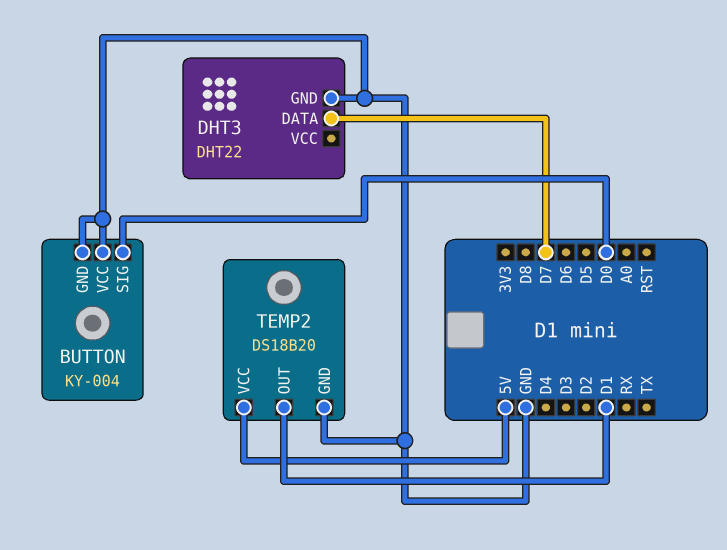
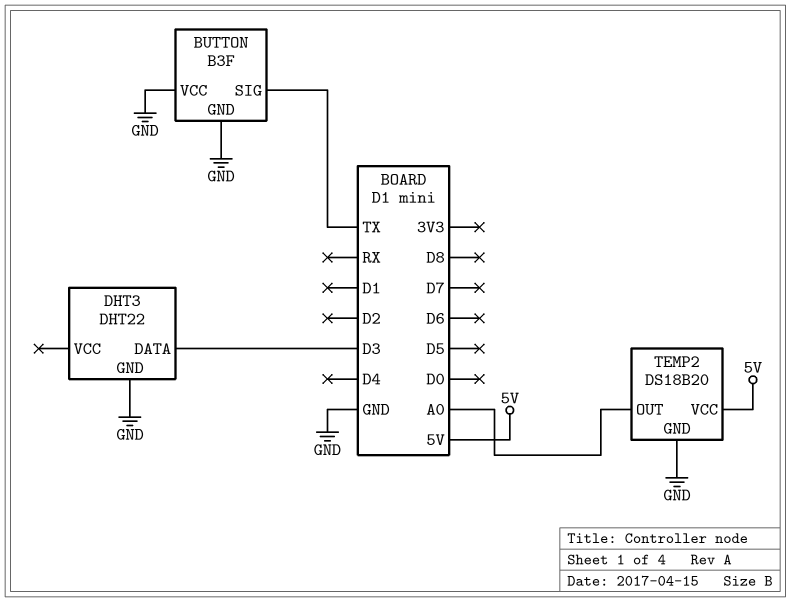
BUTTON: KY-004 -> B3F
BUTTON pin SIG: D0 -> TX
DHT3 pin DATA: D7 -> D3
TEMP2 pin OUT: D1 -> A0

